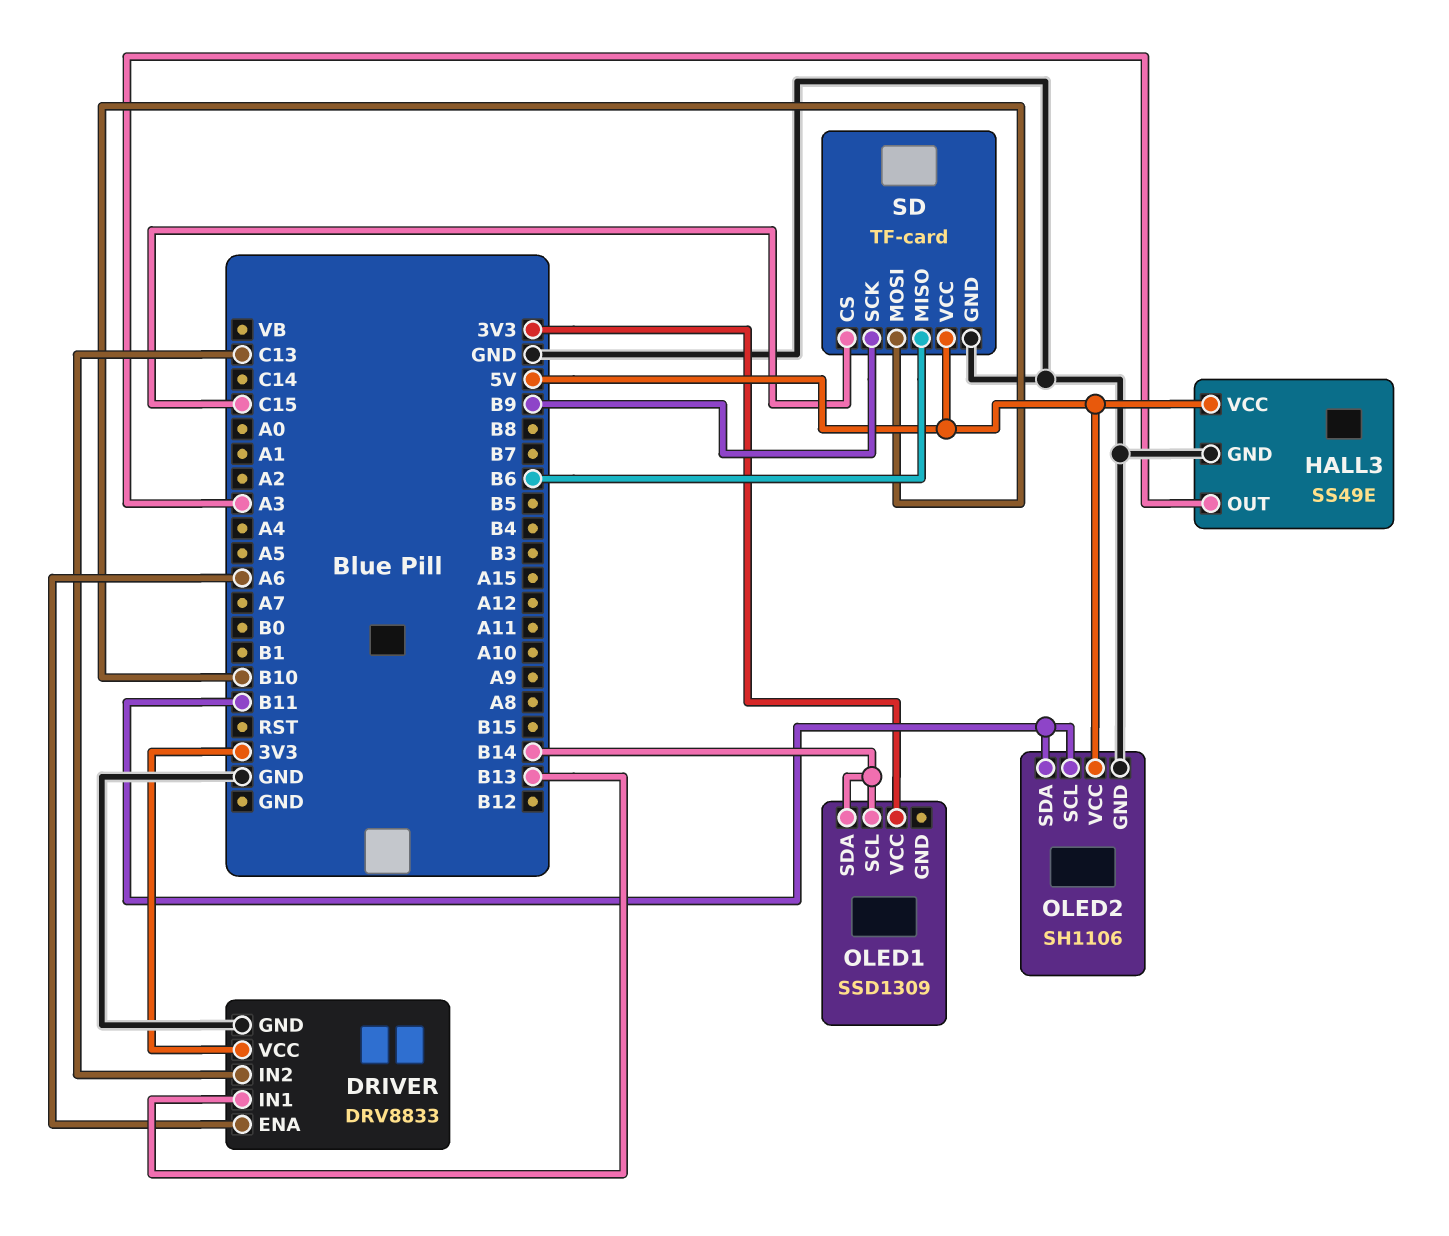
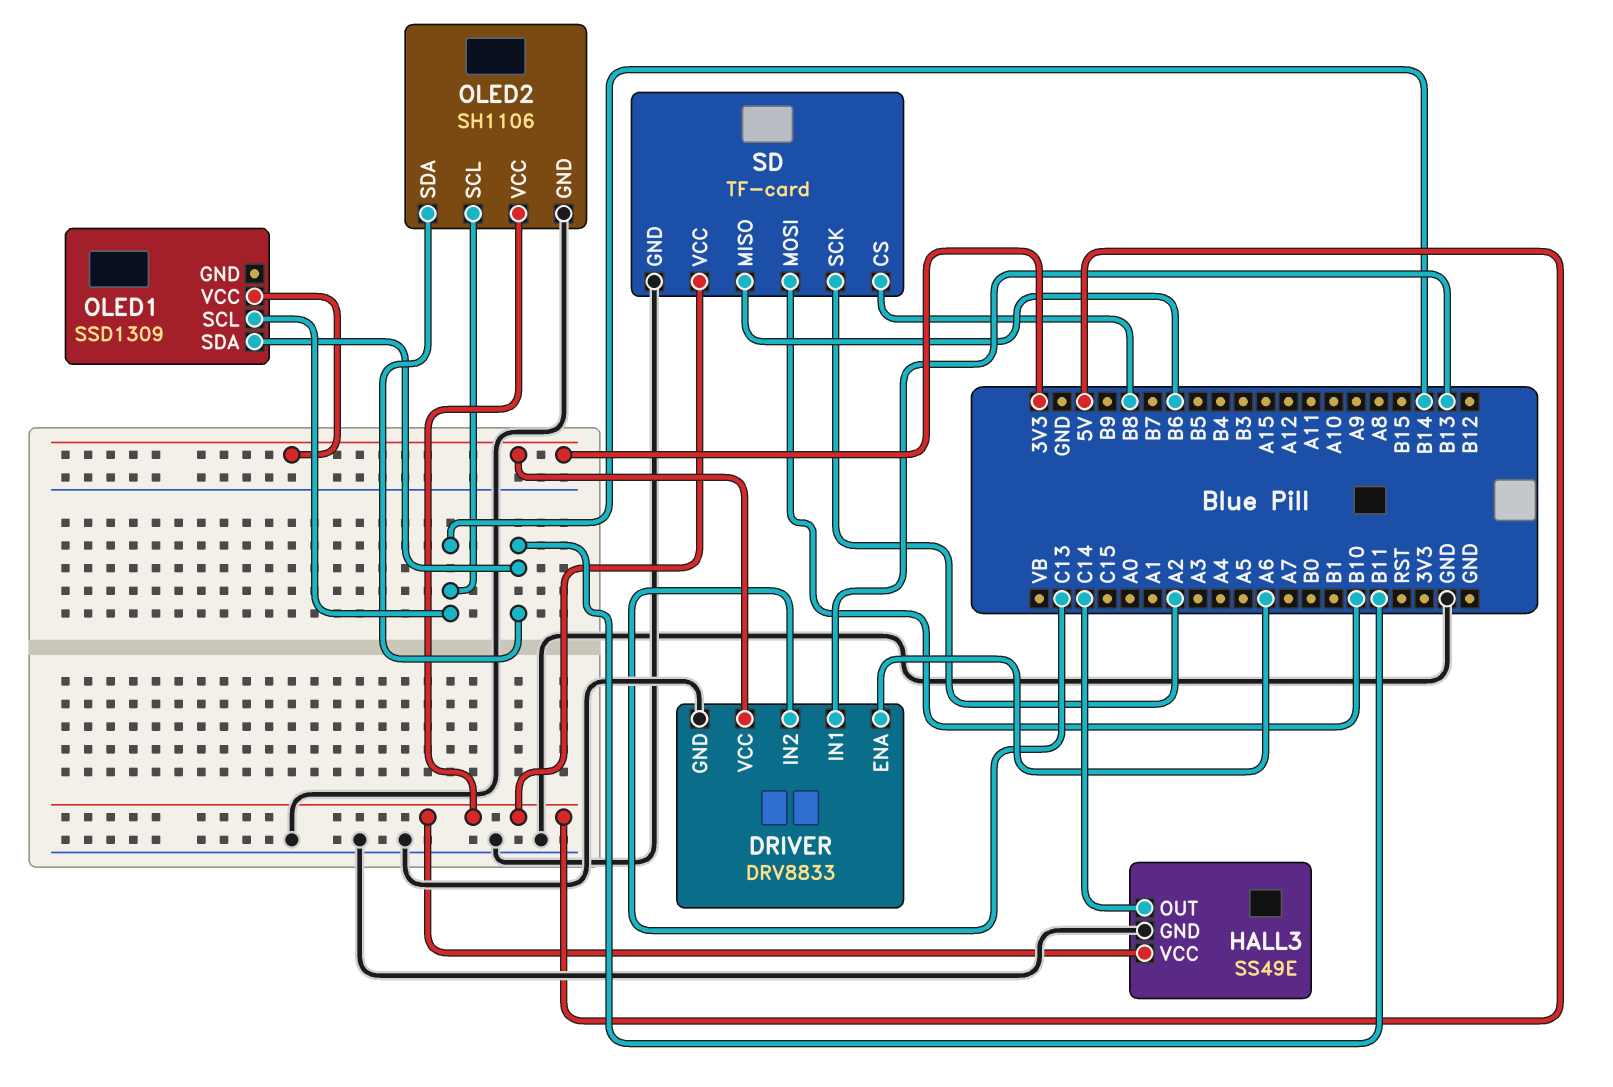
HALL3 pin OUT: A3 -> C14
OLED1 pin SDA: B14 -> B11
OLED2 pin SCL: B11 -> B14
SD pin CS: C15 -> B8
SD pin SCK: B9 -> A2

